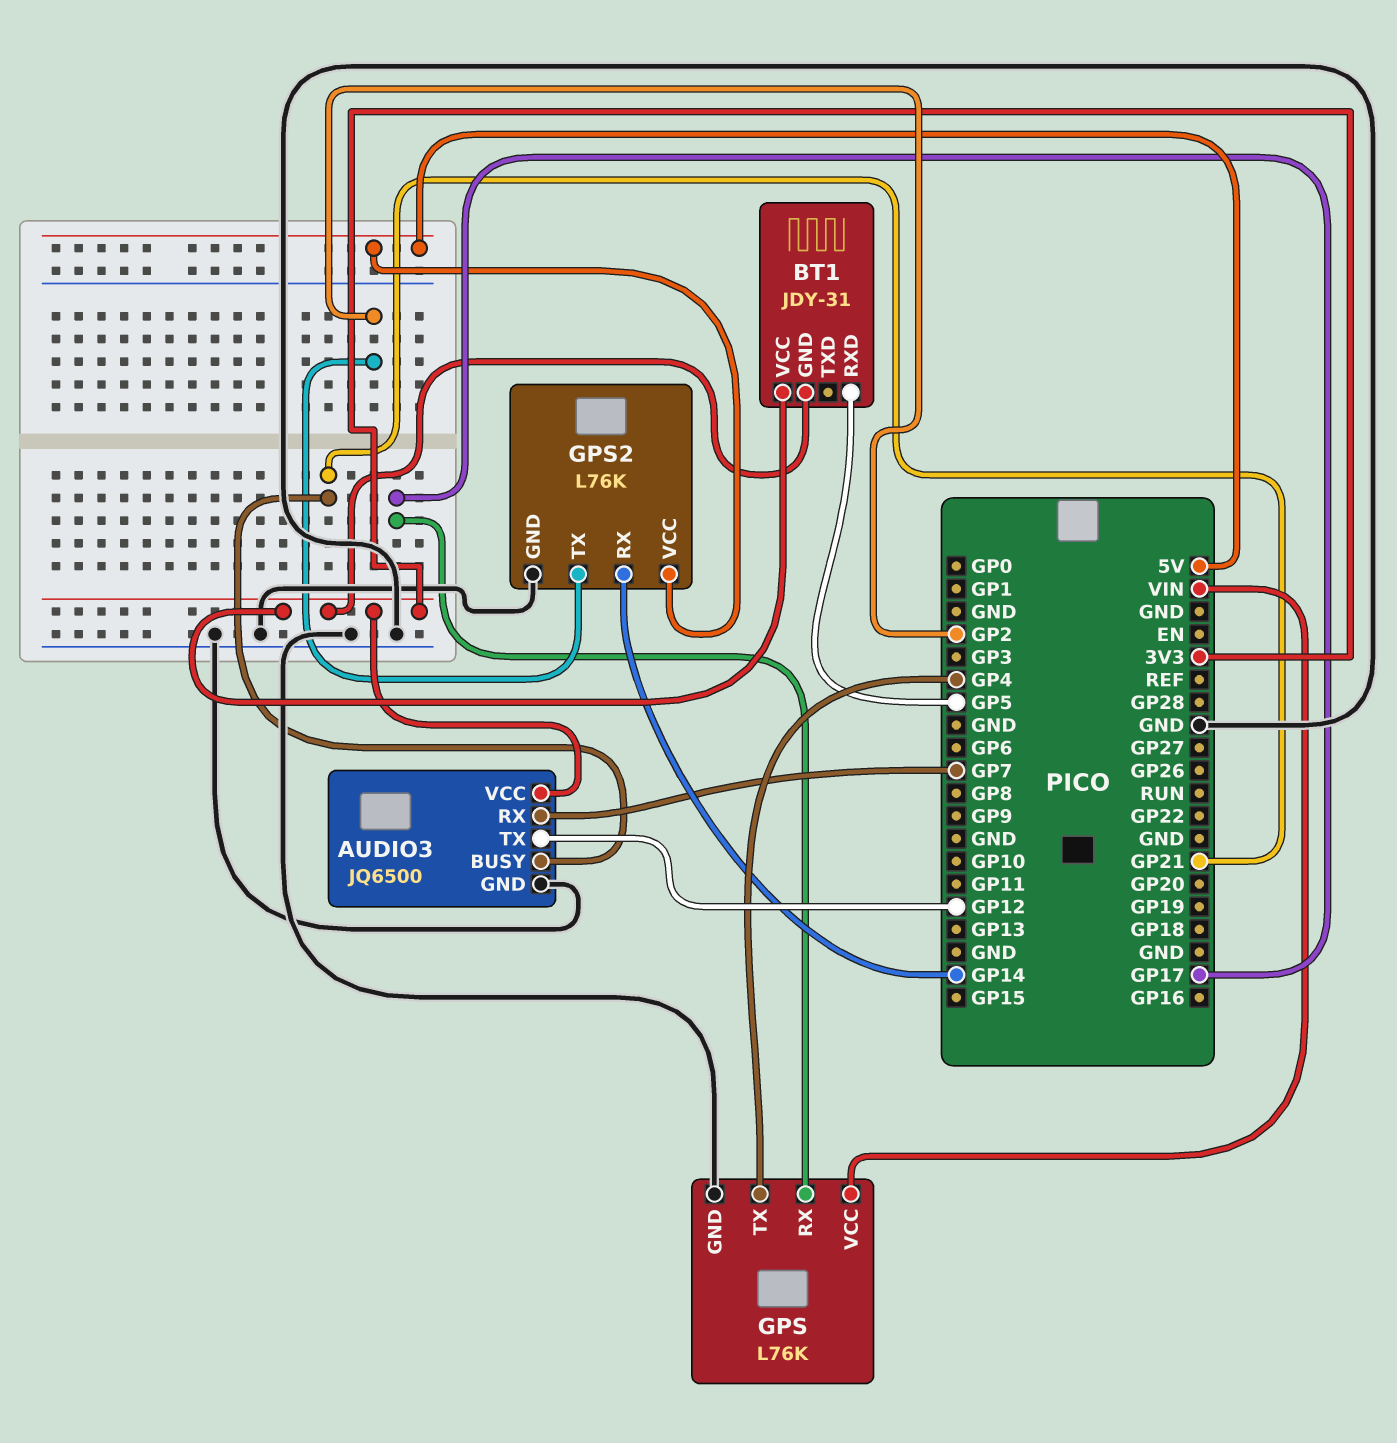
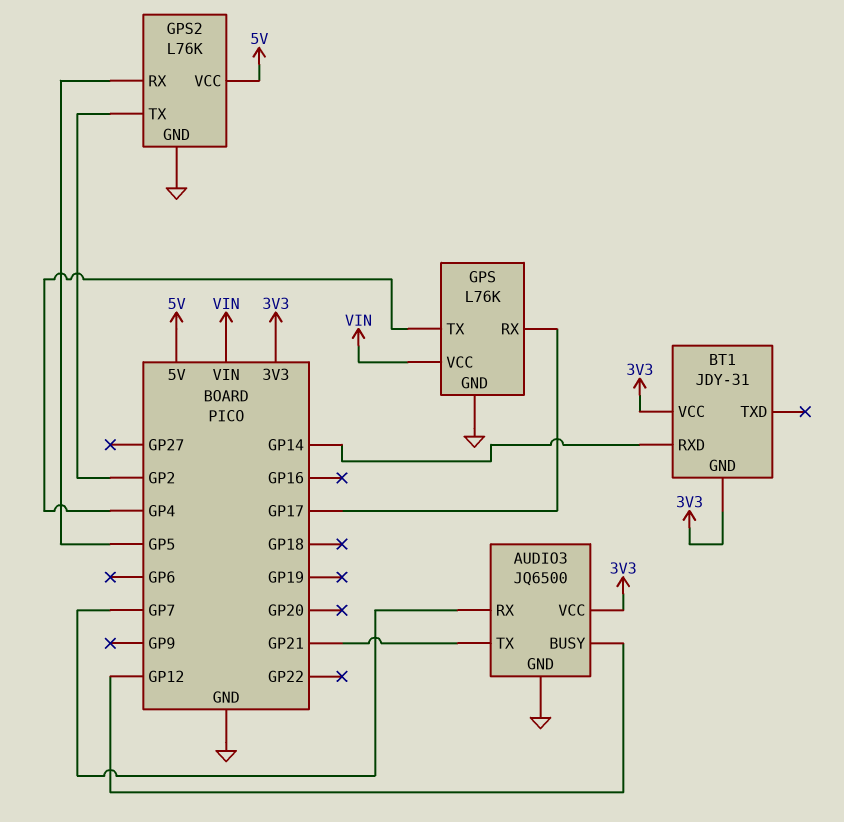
AUDIO3 pin BUSY: GP21 -> GP12
AUDIO3 pin TX: GP12 -> GP21
BT1 pin RXD: GP5 -> GP14
GPS2 pin RX: GP14 -> GP5

